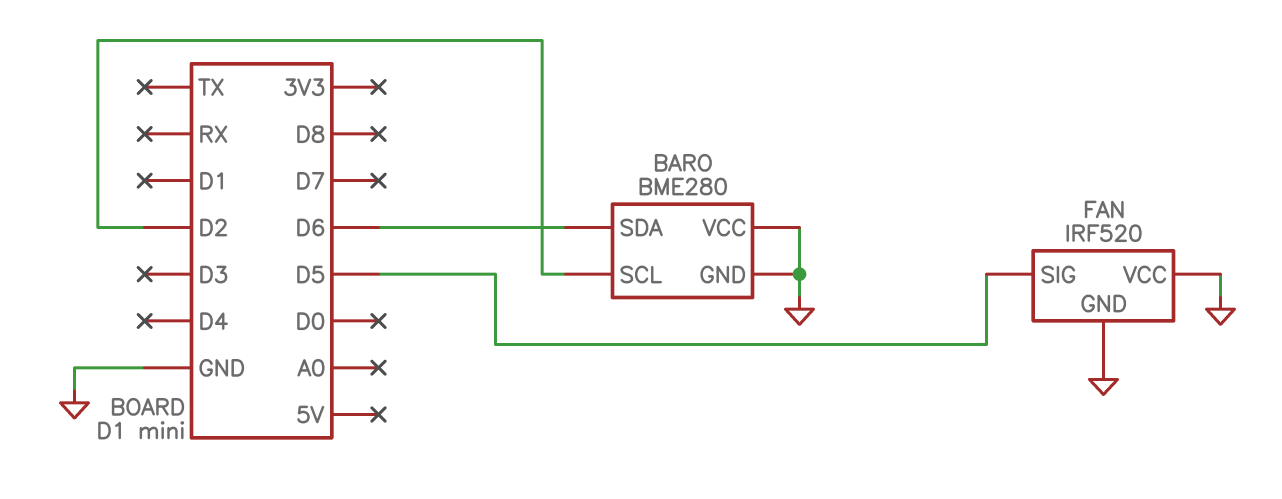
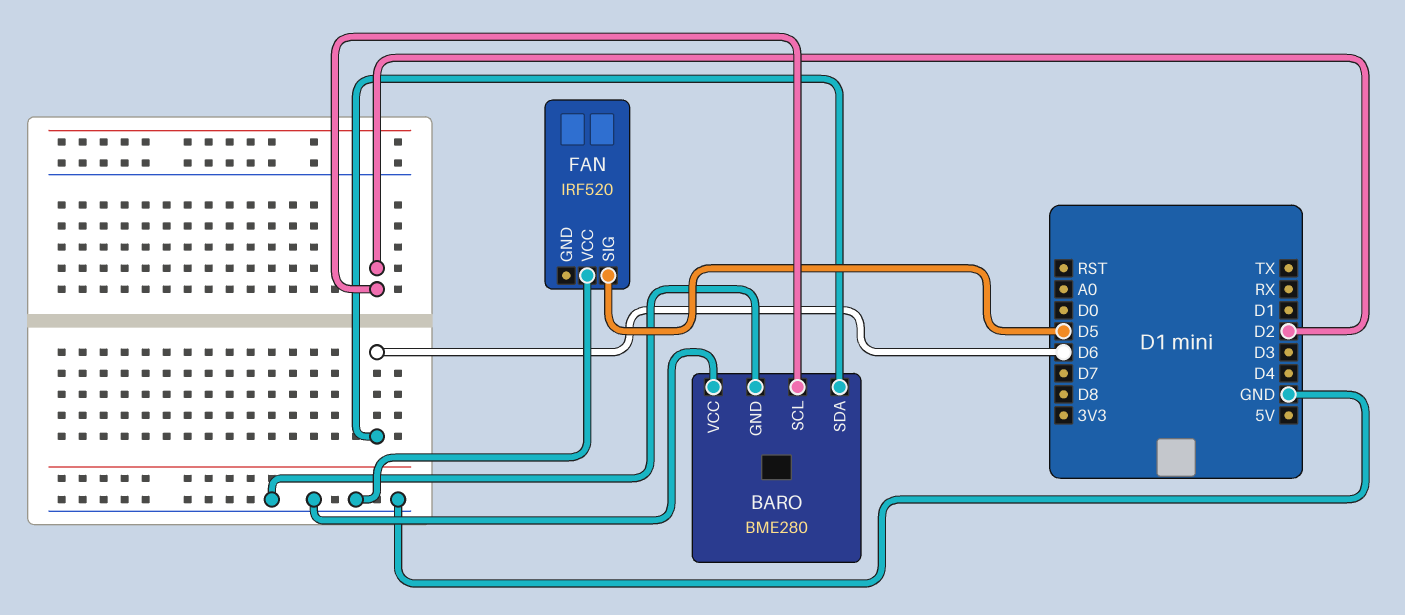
FAN pin GND: GND -> none

